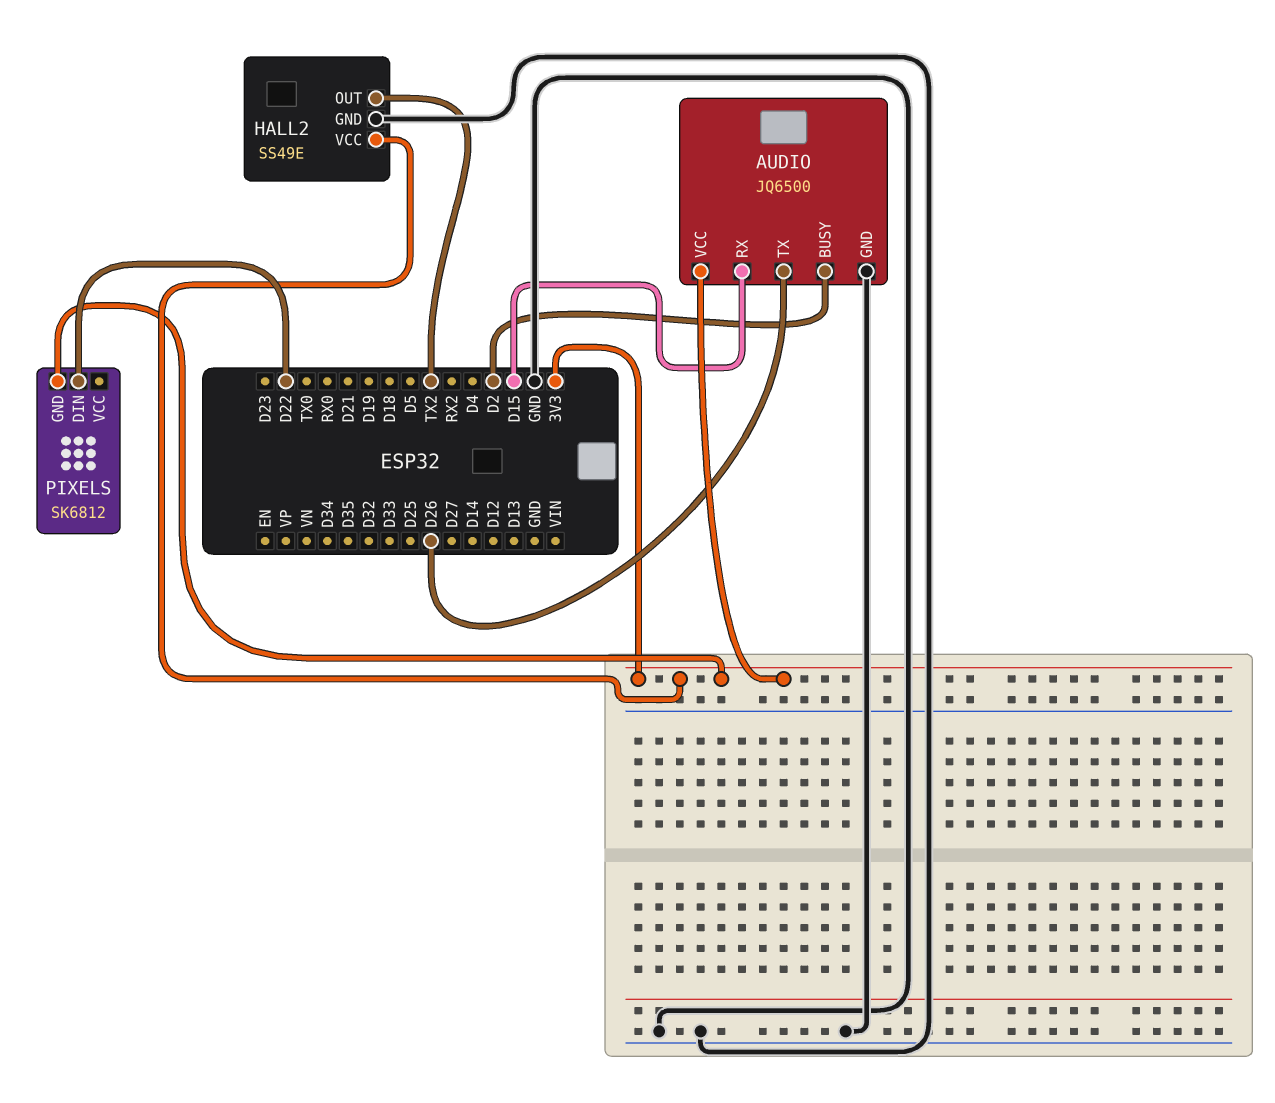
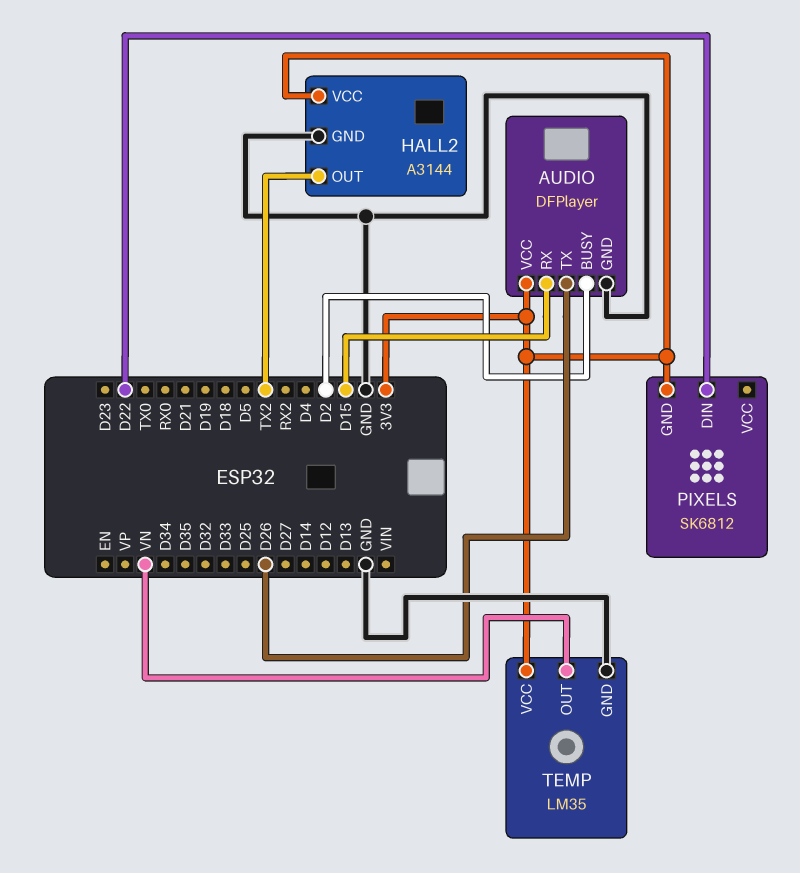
AUDIO: JQ6500 -> DFPlayer
HALL2: SS49E -> A3144
TEMP: none -> LM35
TEMP pin GND: none -> GND
TEMP pin OUT: none -> VN
TEMP pin VCC: none -> 3V3

